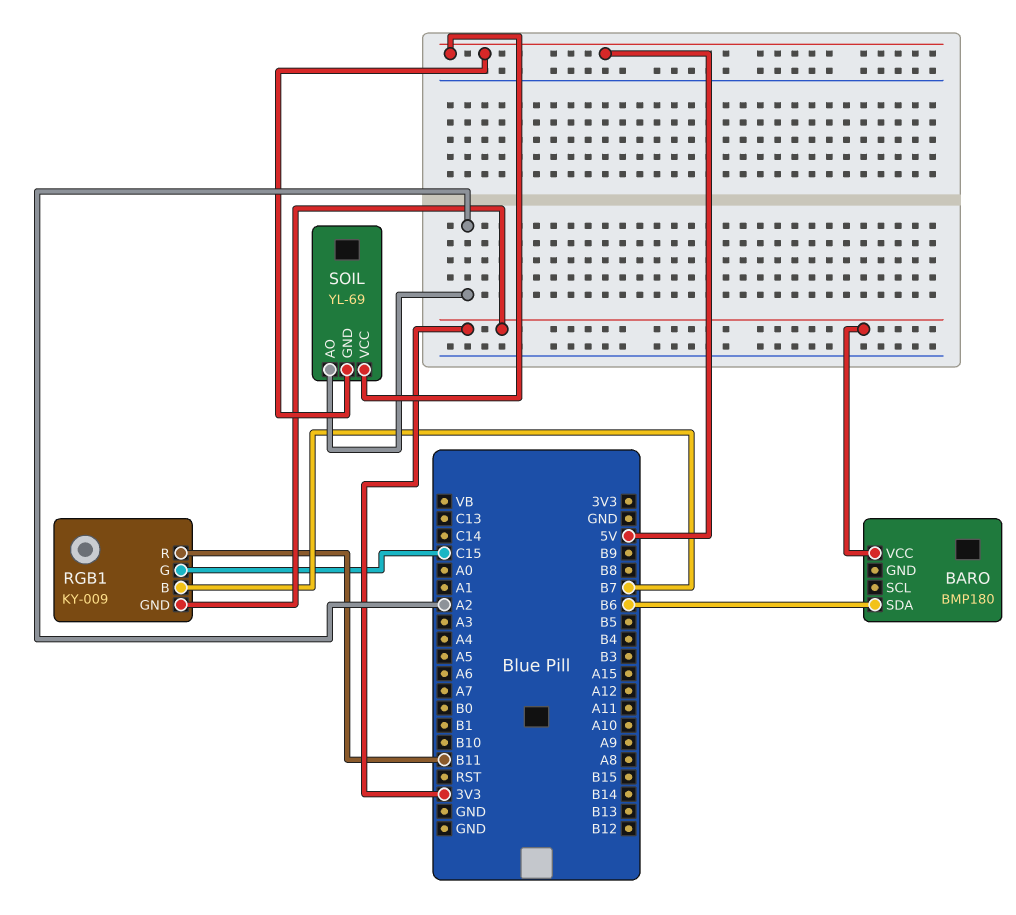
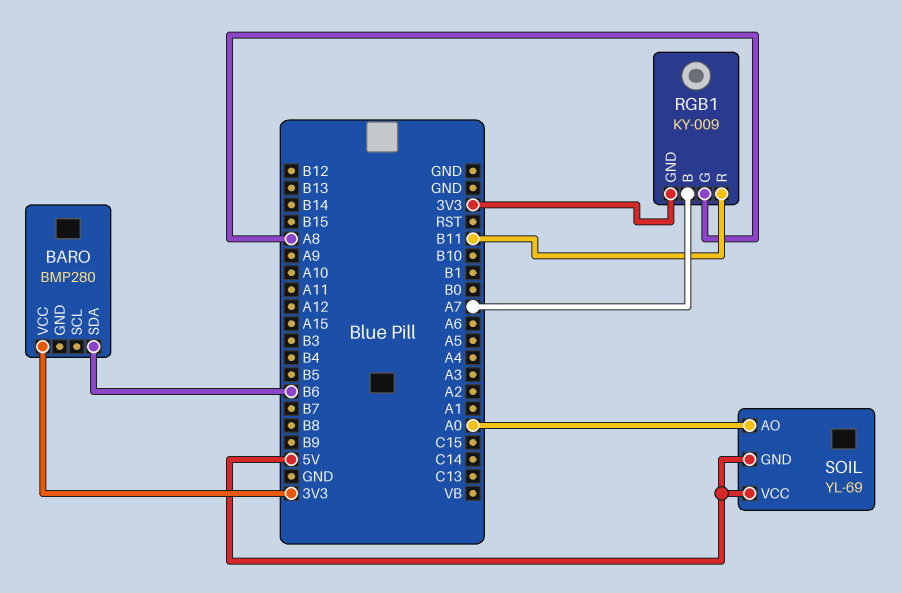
BARO: BMP180 -> BMP280
RGB1 pin B: B7 -> A7
RGB1 pin G: C15 -> A8
SOIL pin AO: A2 -> A0

